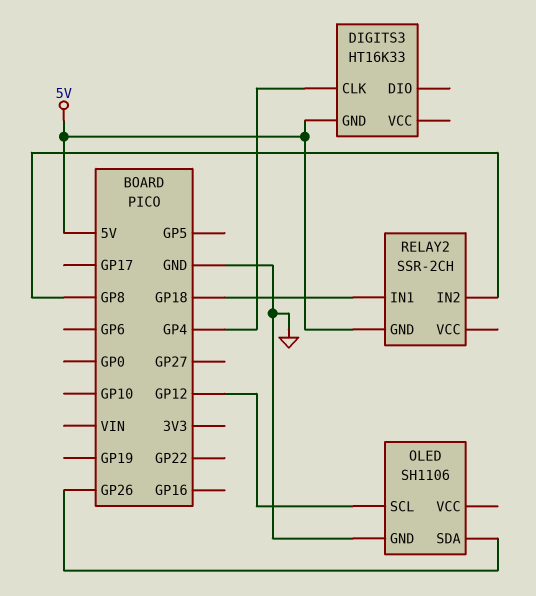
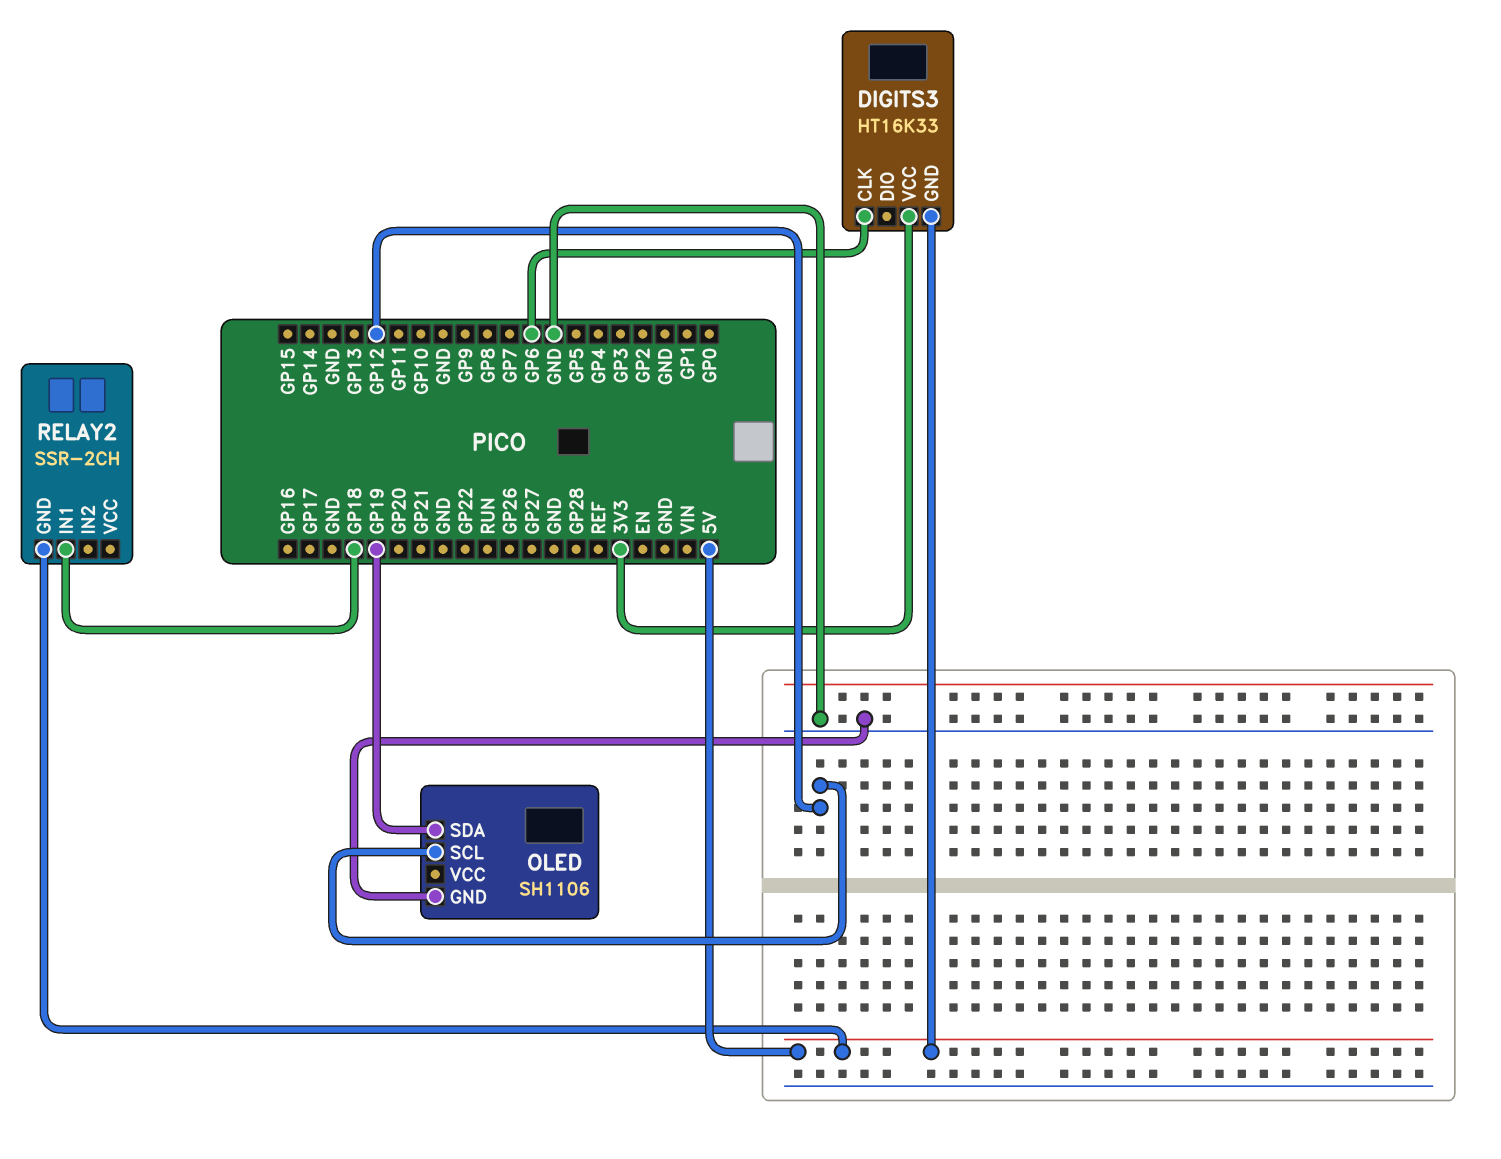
DIGITS3 pin CLK: GP4 -> GP6
DIGITS3 pin VCC: none -> 3V3
OLED pin SDA: GP26 -> GP19
RELAY2 pin IN2: GP8 -> none

